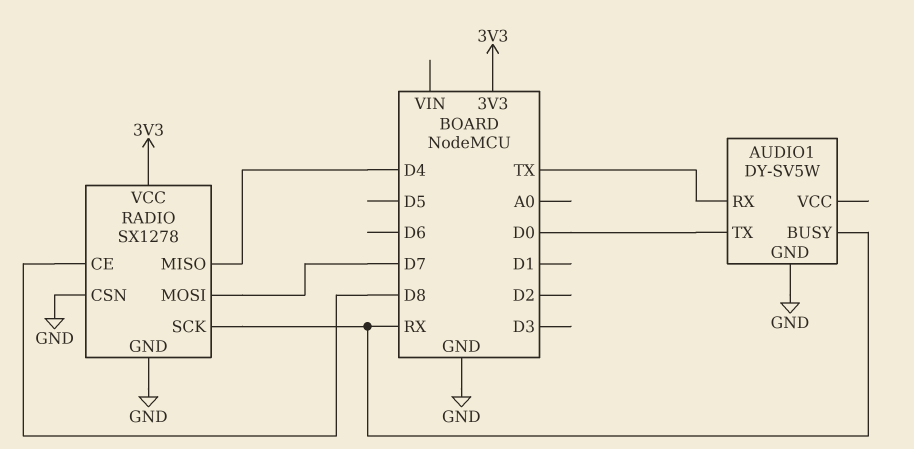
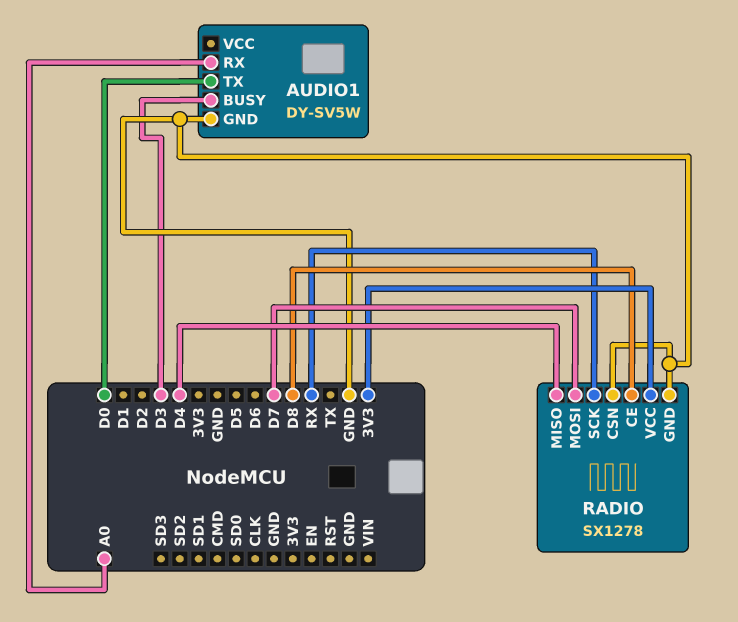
AUDIO1 pin BUSY: RX -> D3
AUDIO1 pin RX: TX -> A0

